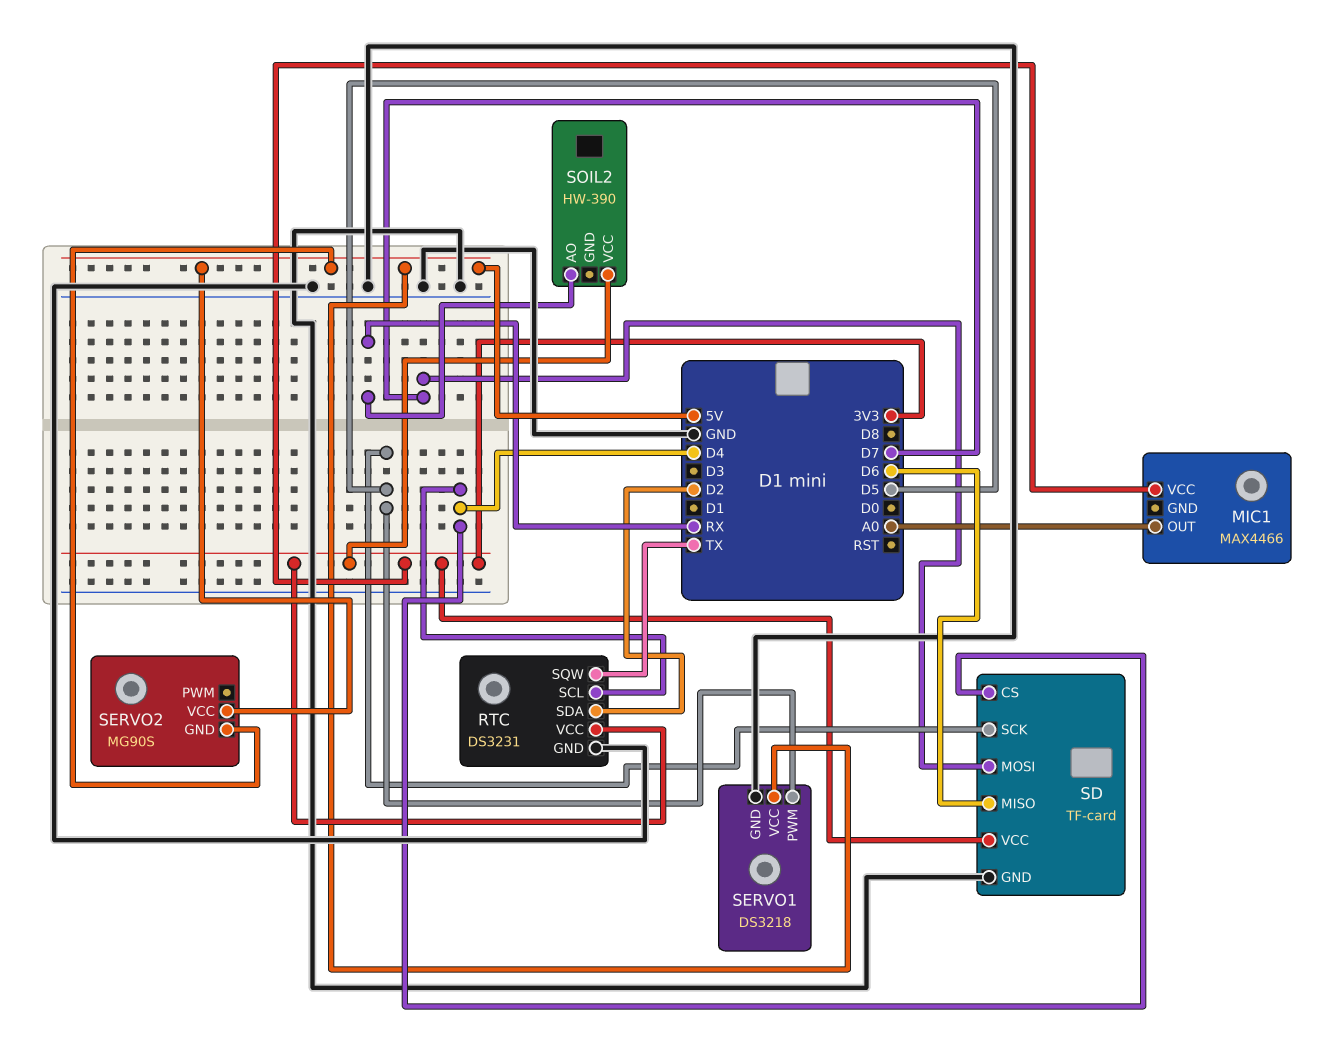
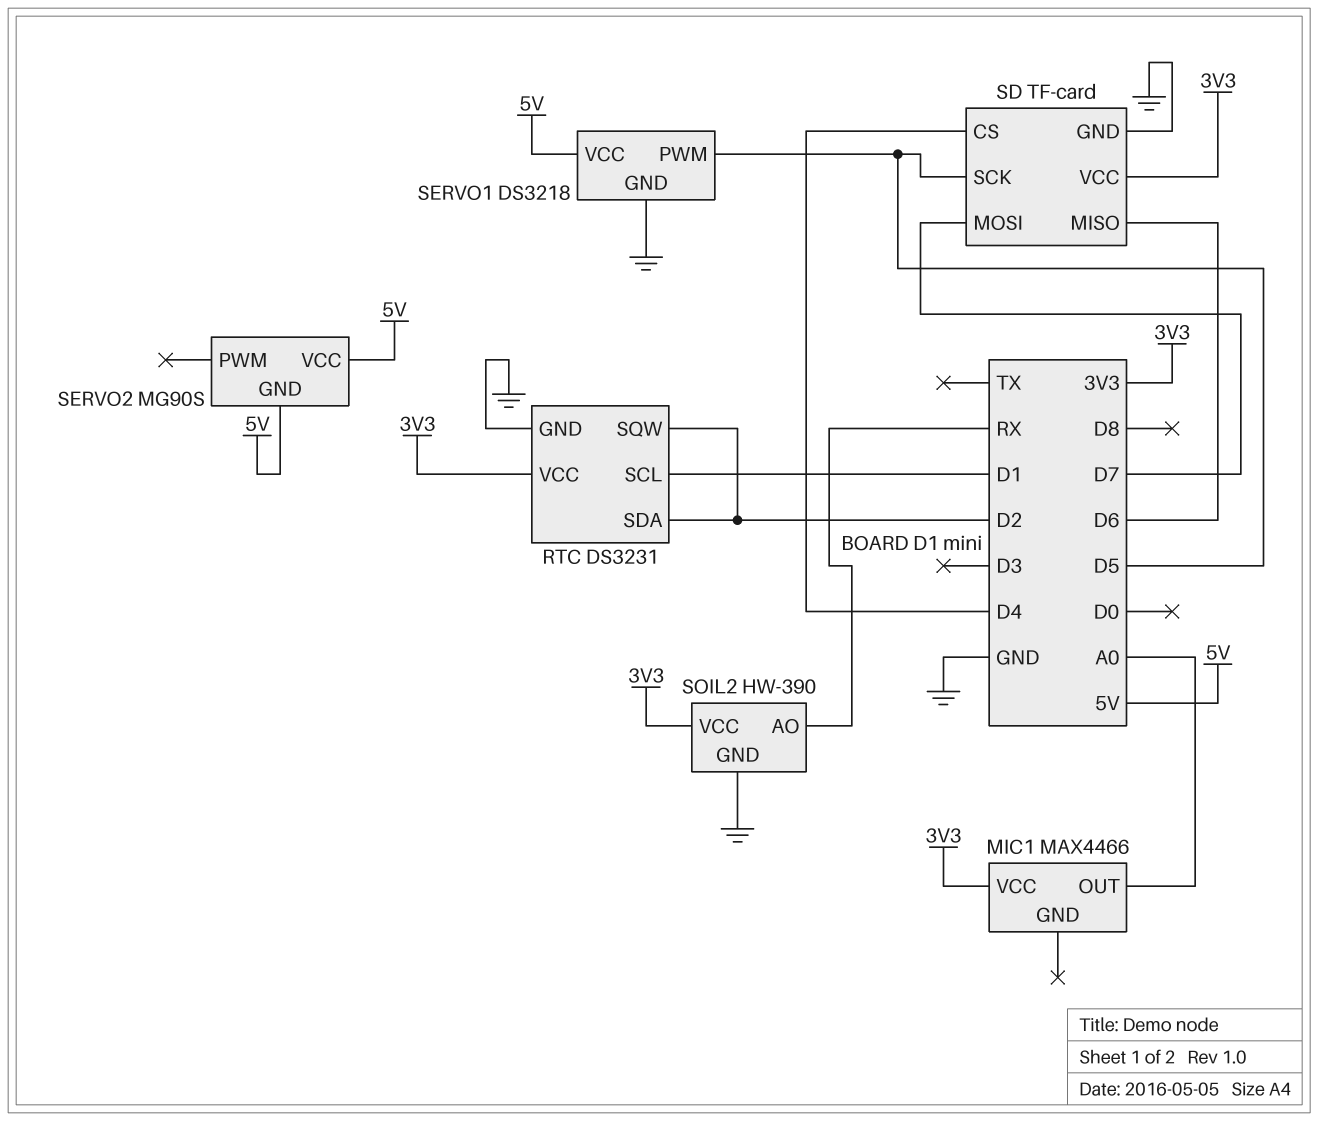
RTC pin SCL: D4 -> D1
RTC pin SQW: TX -> D2
SOIL2 pin GND: none -> GND

